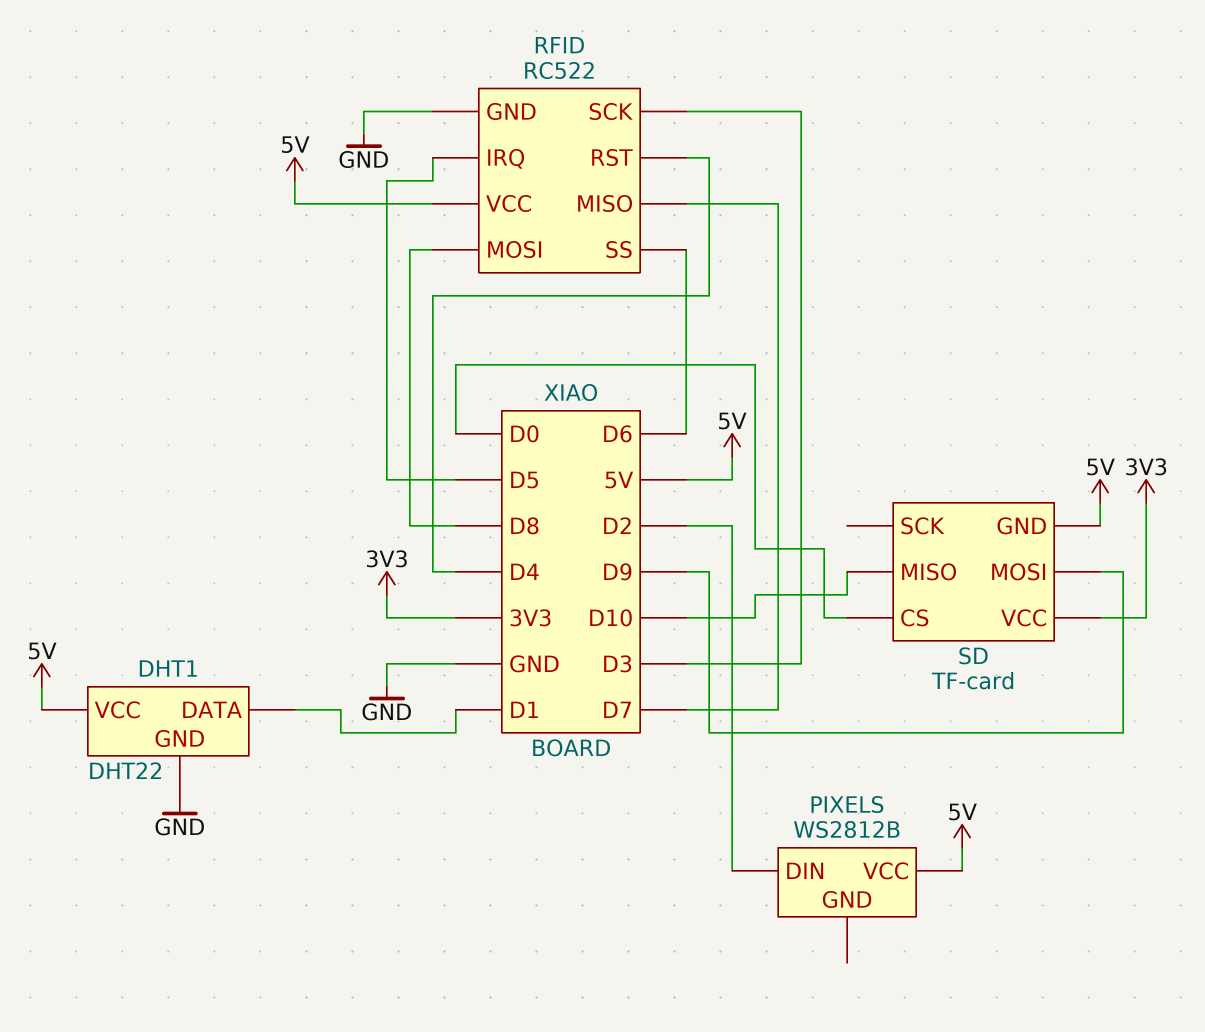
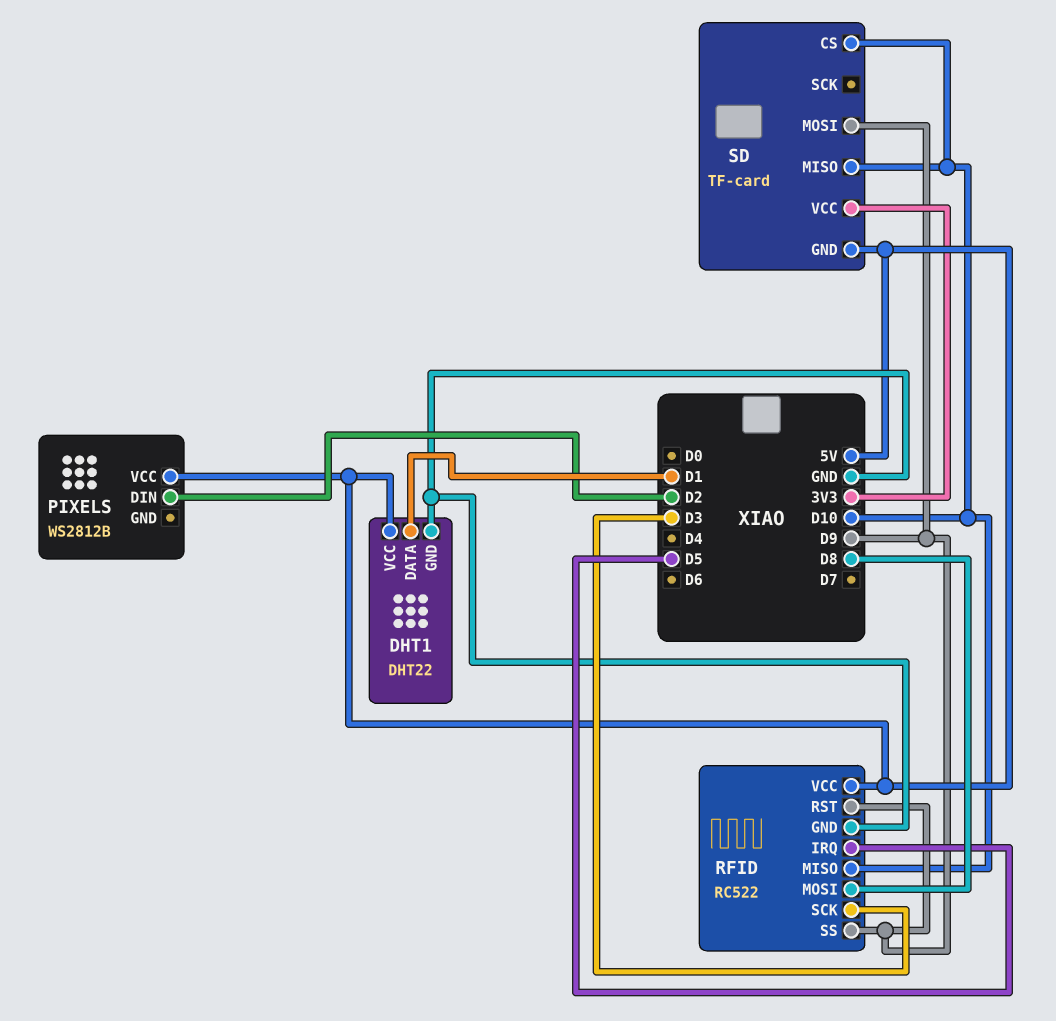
RFID pin MISO: D7 -> D10
RFID pin RST: D4 -> D9
RFID pin SS: D6 -> D9
SD pin CS: D0 -> D10

